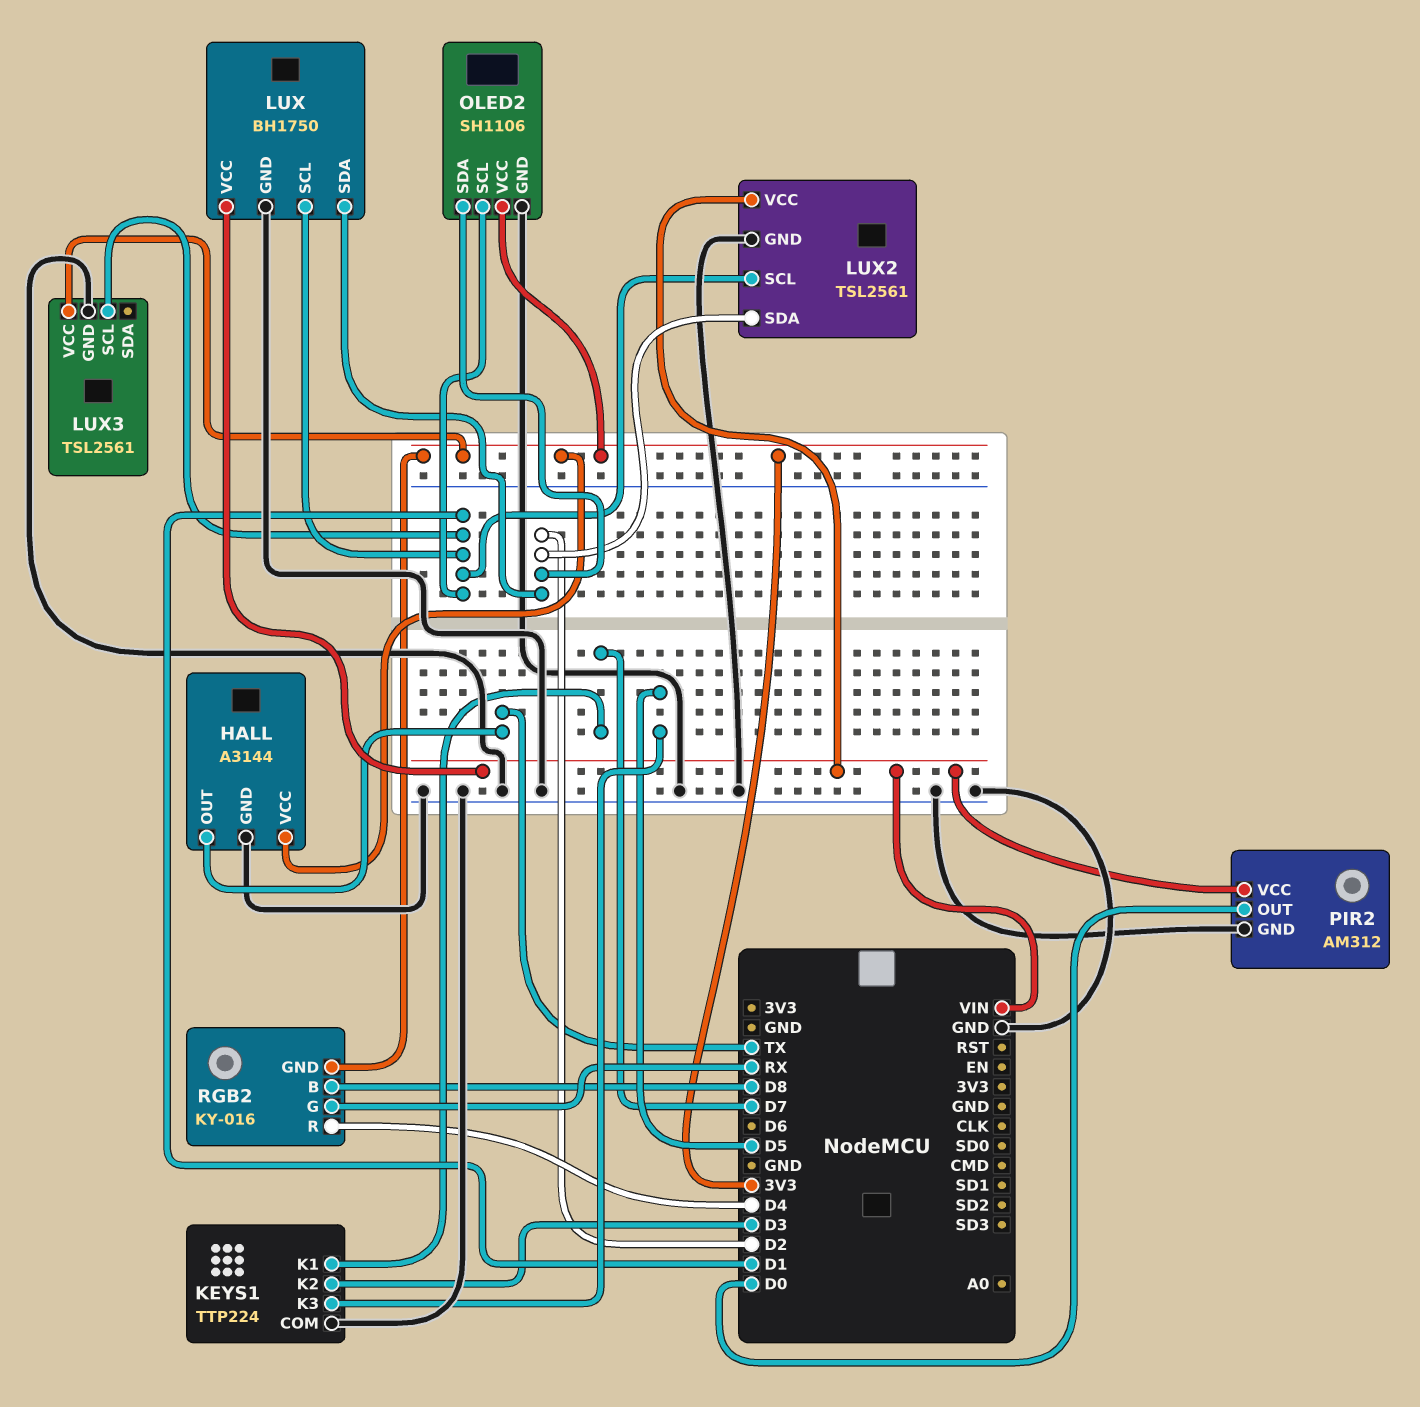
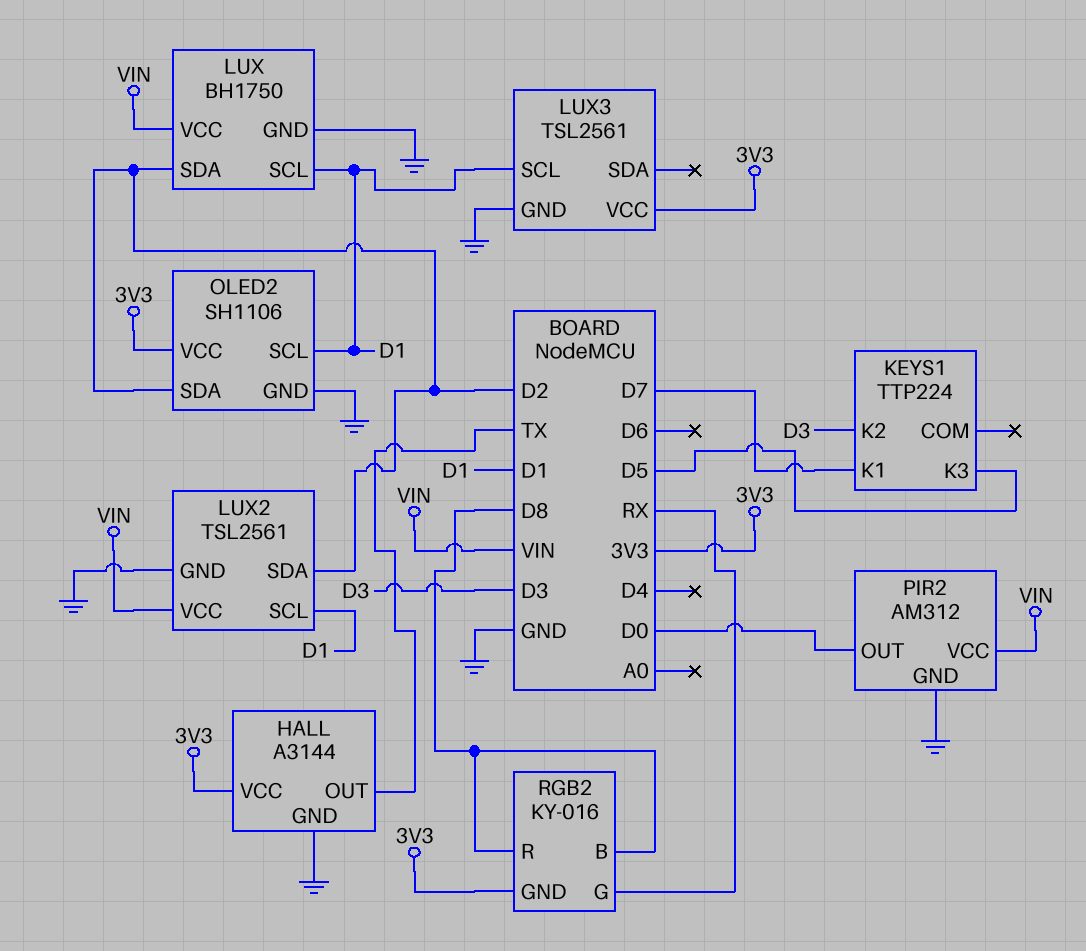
KEYS1 pin COM: GND -> none
RGB2 pin R: D4 -> D8

